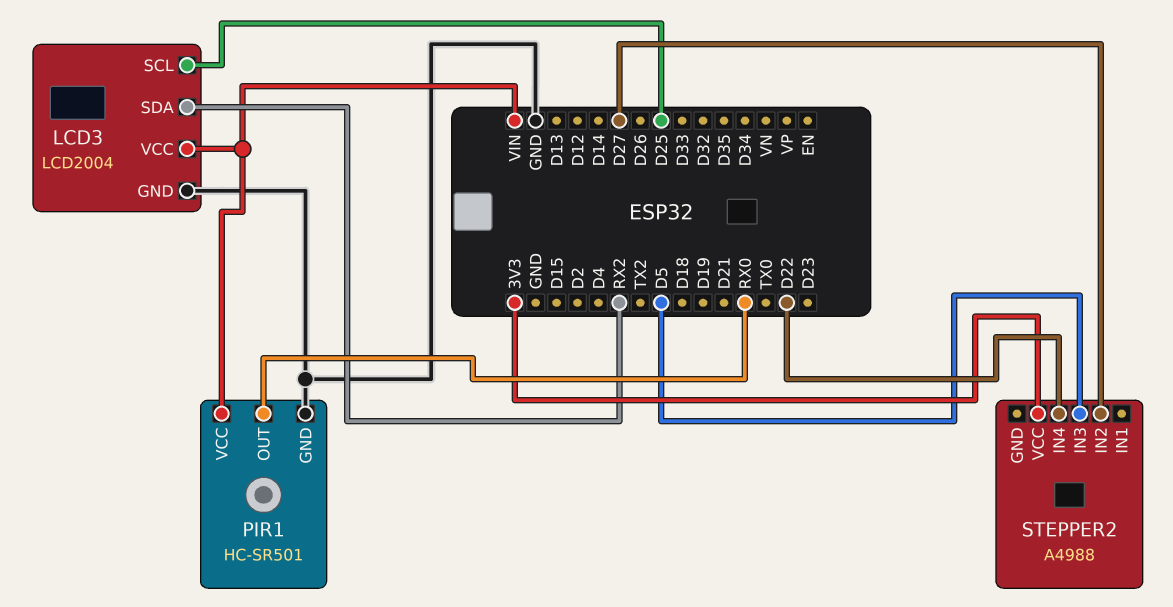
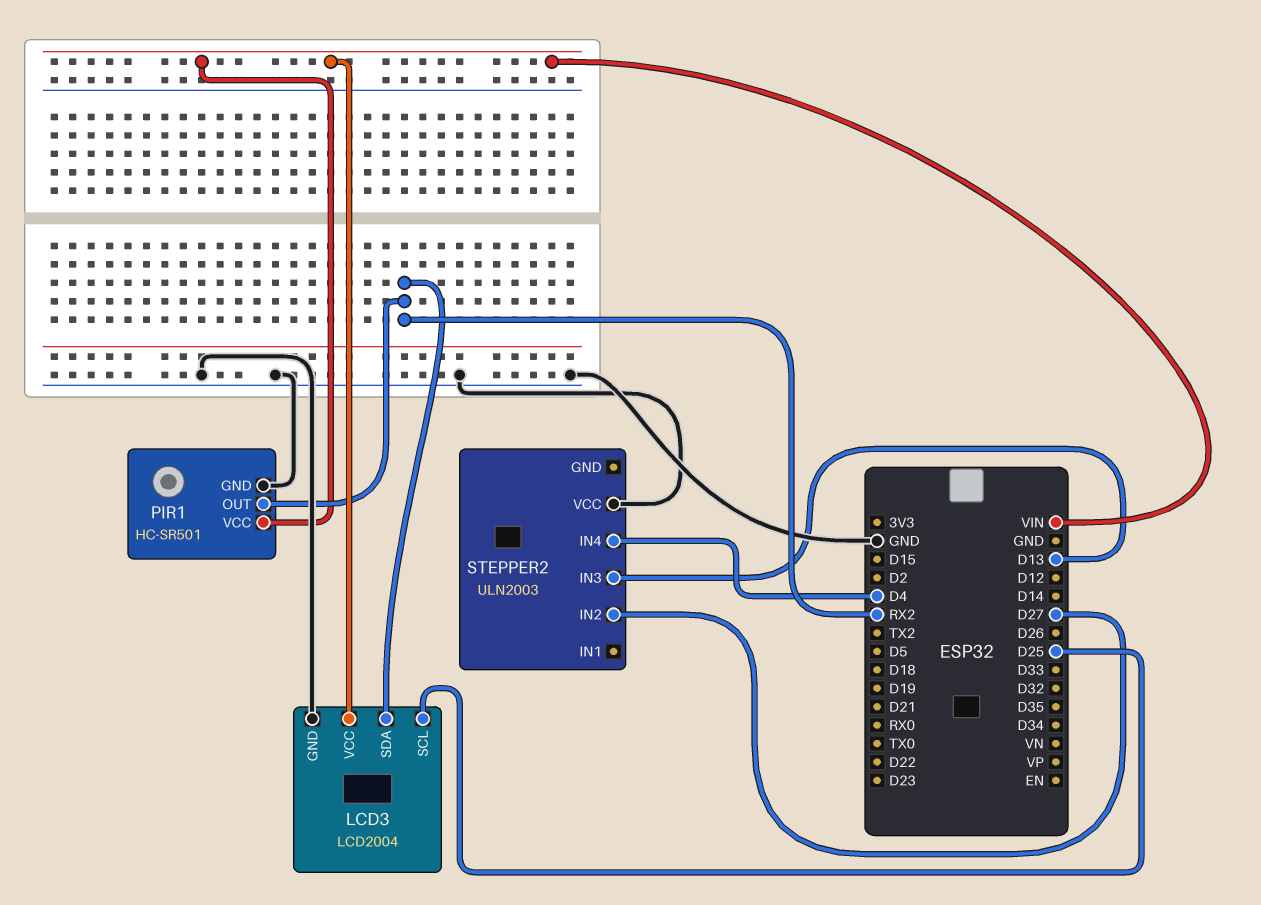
PIR1 pin OUT: RX0 -> RX2
STEPPER2: A4988 -> ULN2003
STEPPER2 pin IN3: D5 -> D13
STEPPER2 pin IN4: D22 -> D4
STEPPER2 pin VCC: 3V3 -> GND

